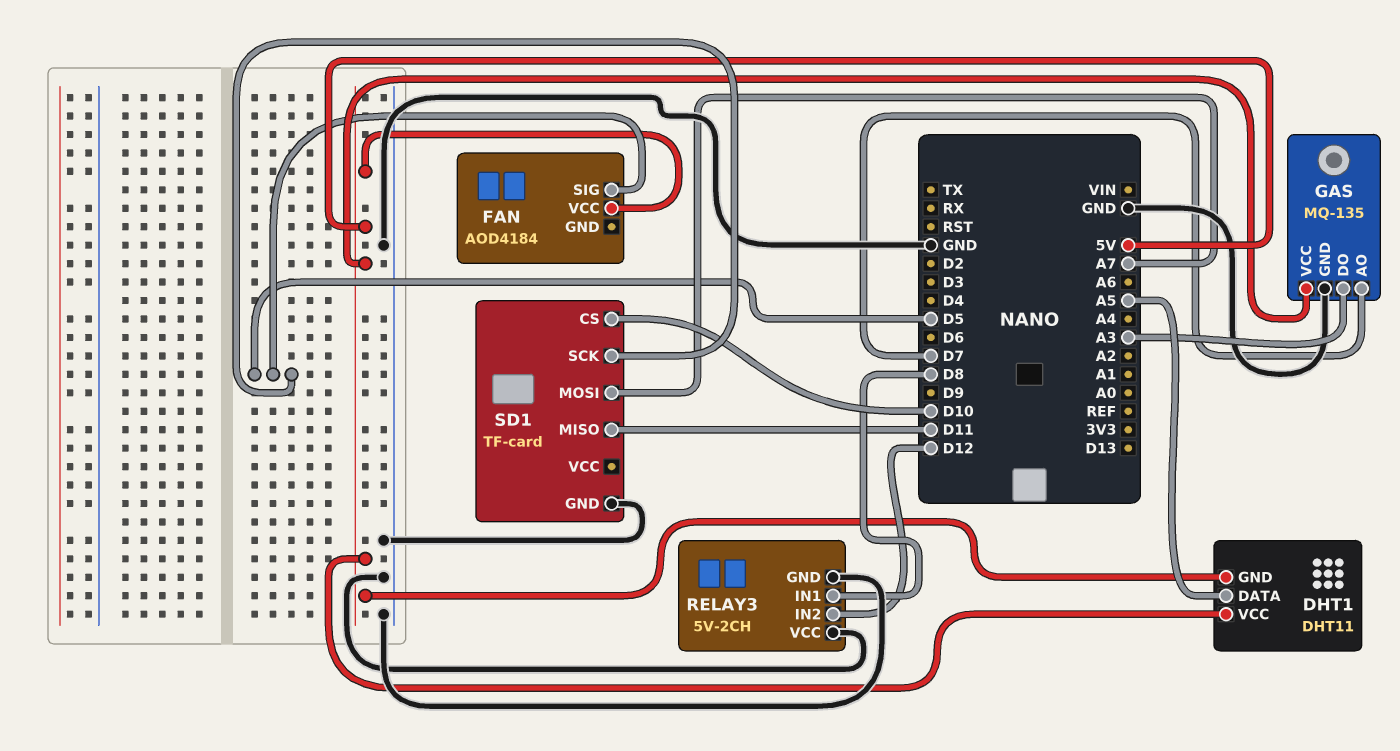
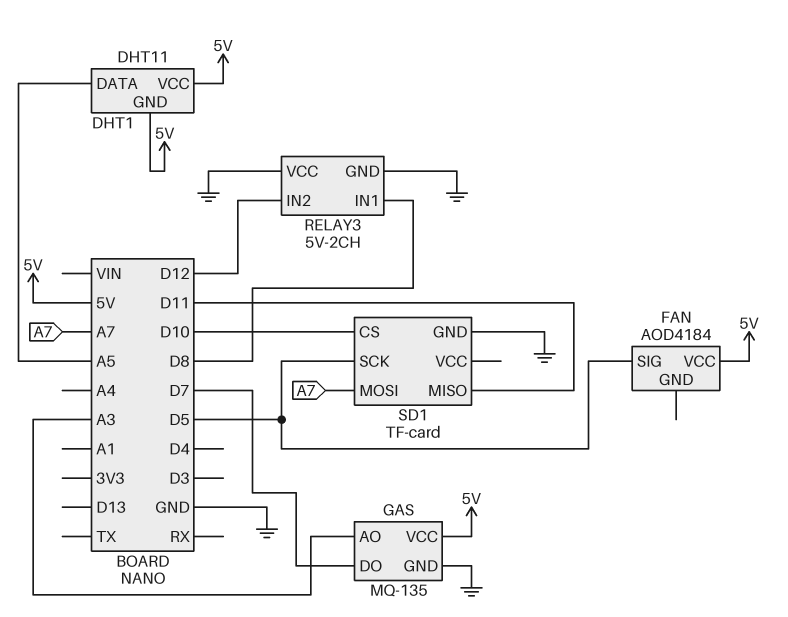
GAS pin AO: D7 -> A3
GAS pin DO: A3 -> D7

